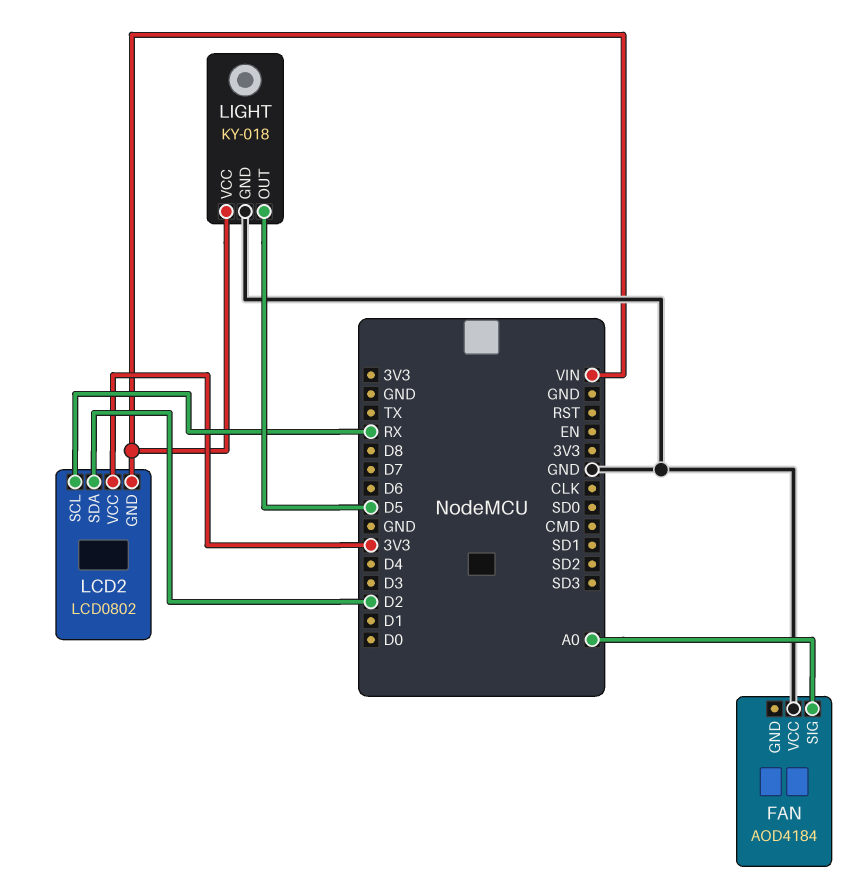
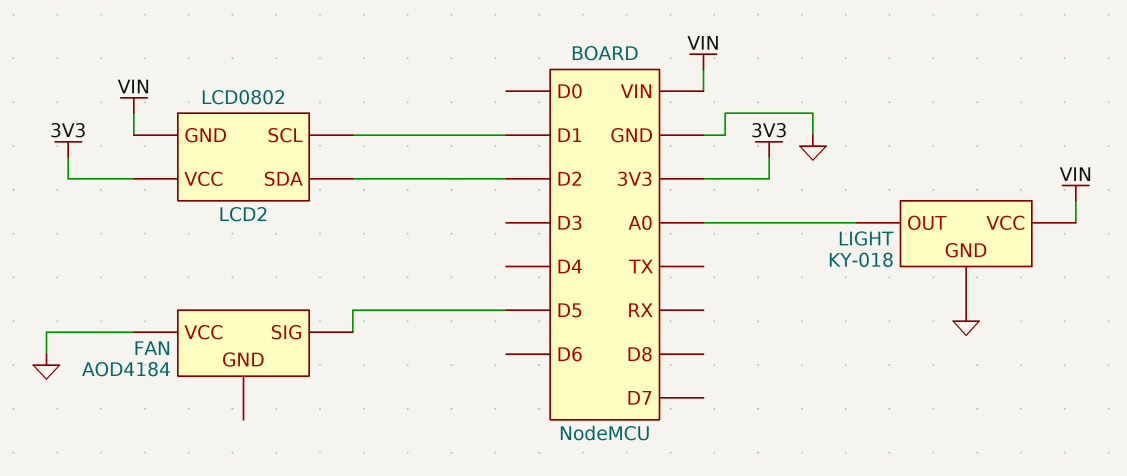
FAN pin SIG: A0 -> D5
LCD2 pin SCL: RX -> D1
LIGHT pin OUT: D5 -> A0

